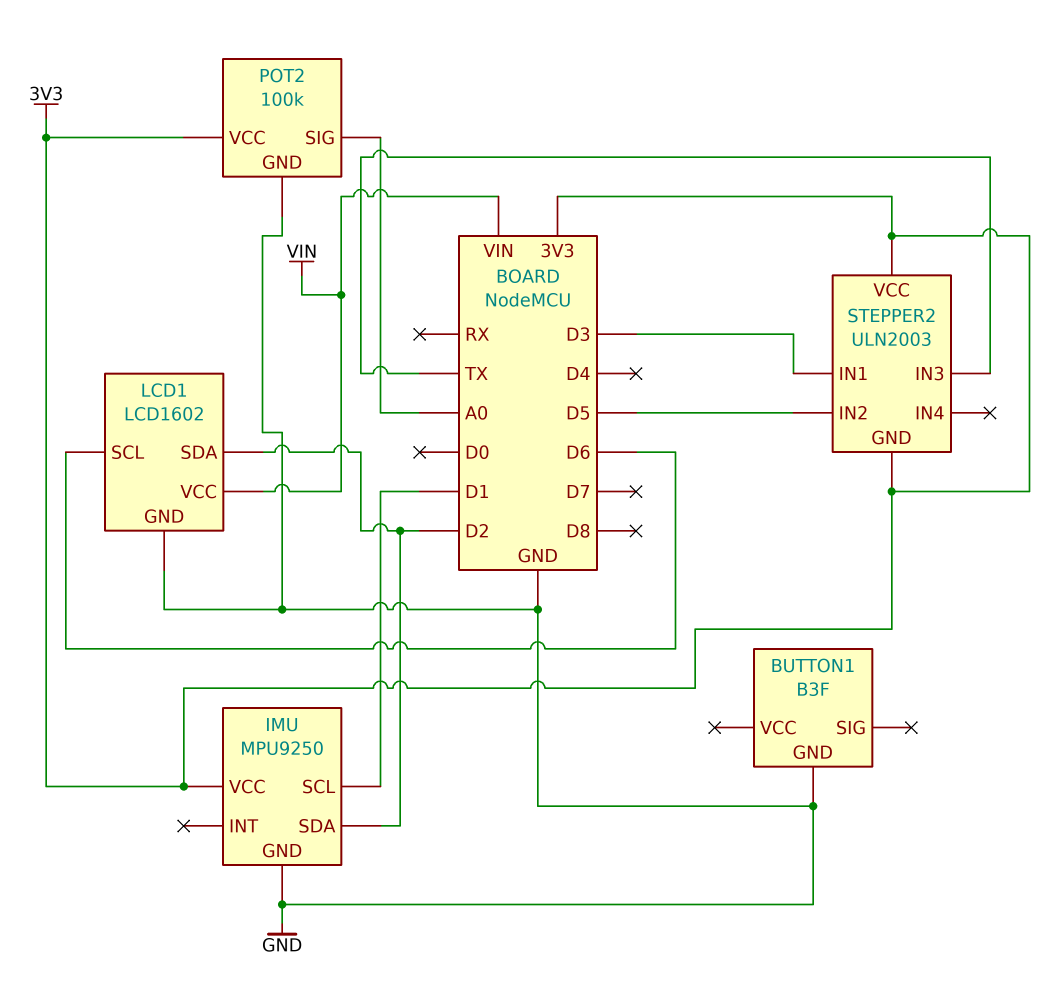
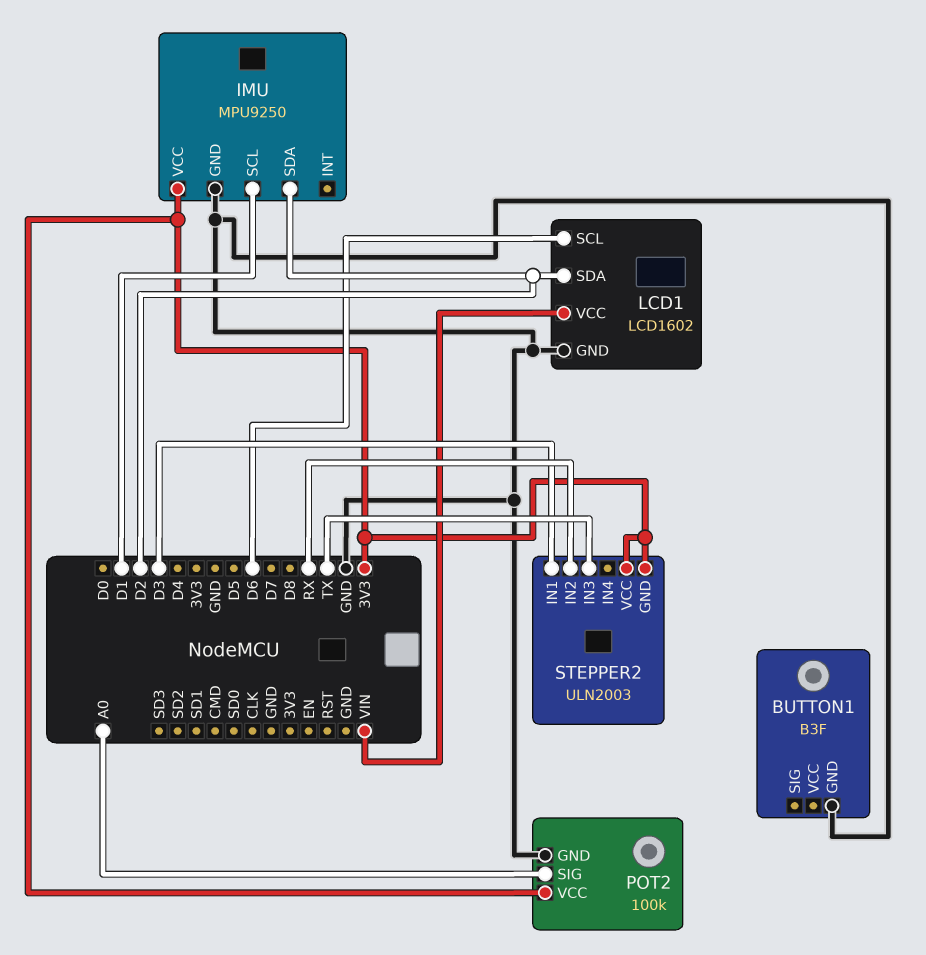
STEPPER2 pin IN2: D5 -> RX

